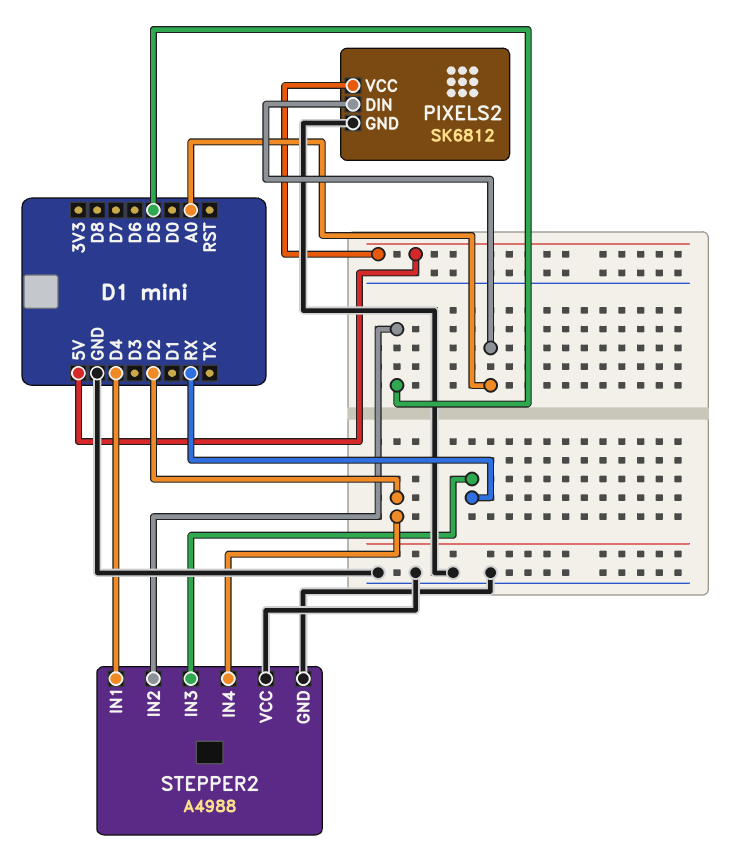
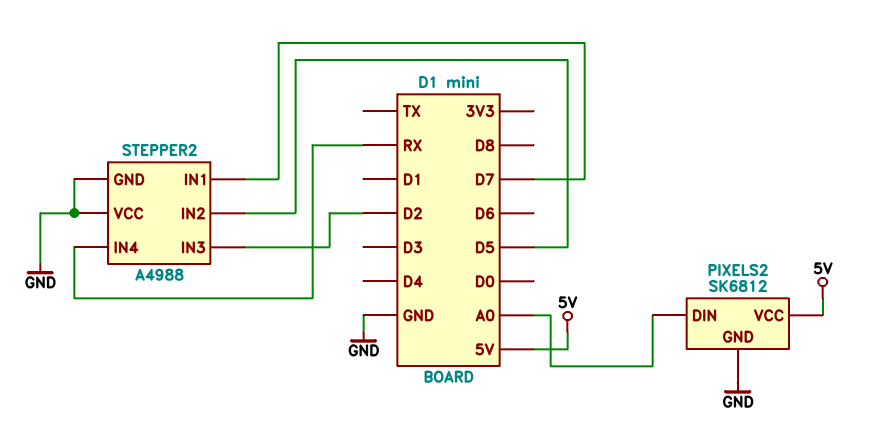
STEPPER2 pin IN1: D4 -> D7
STEPPER2 pin IN3: RX -> D2
STEPPER2 pin IN4: D2 -> RX

